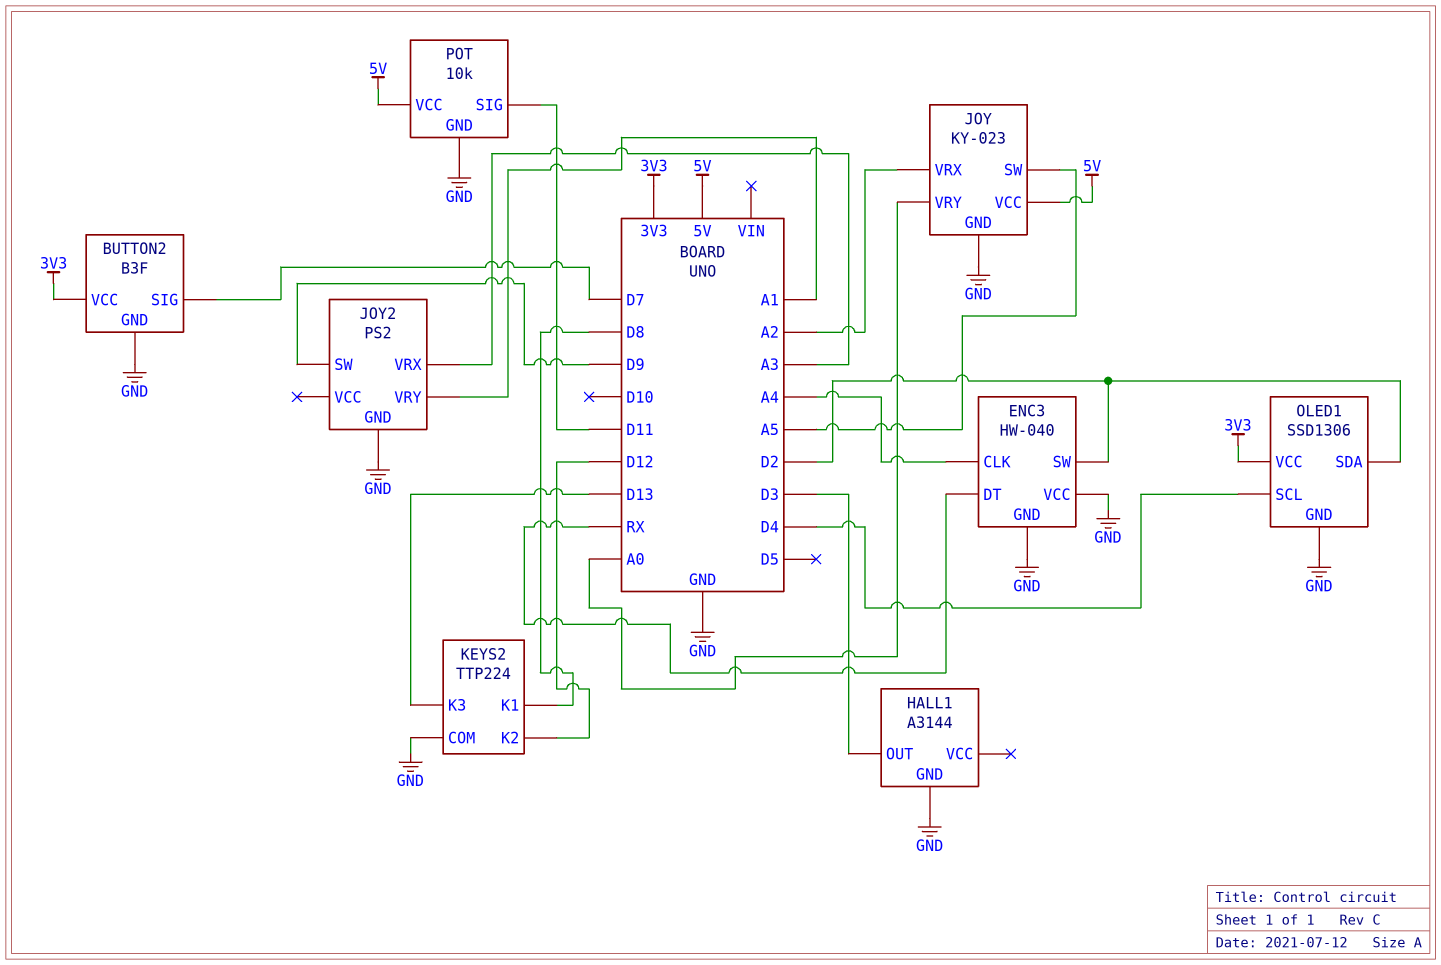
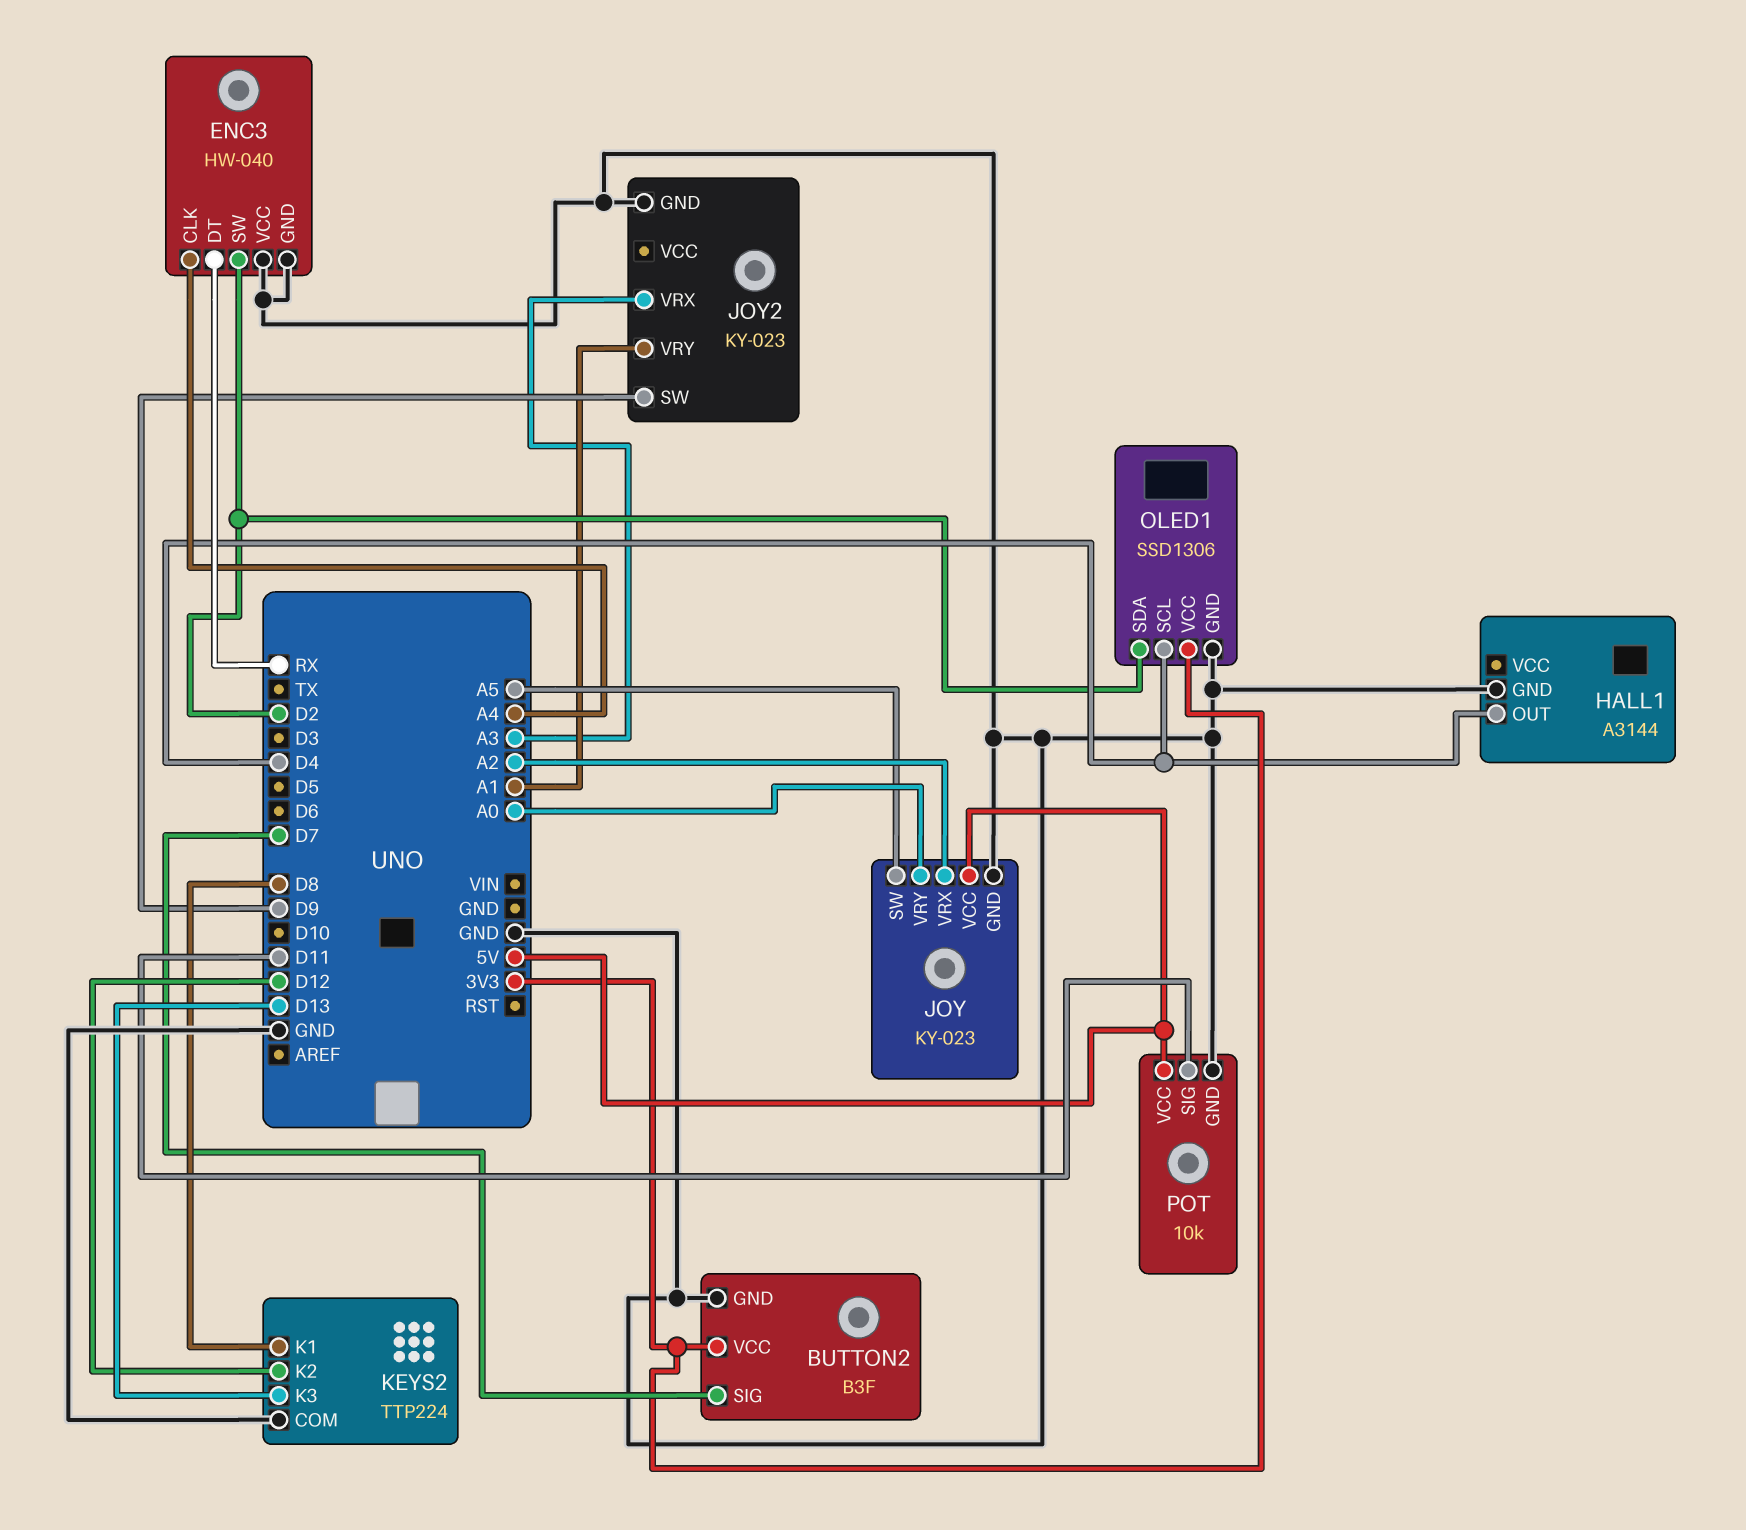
HALL1 pin OUT: D3 -> D4
JOY2: PS2 -> KY-023

